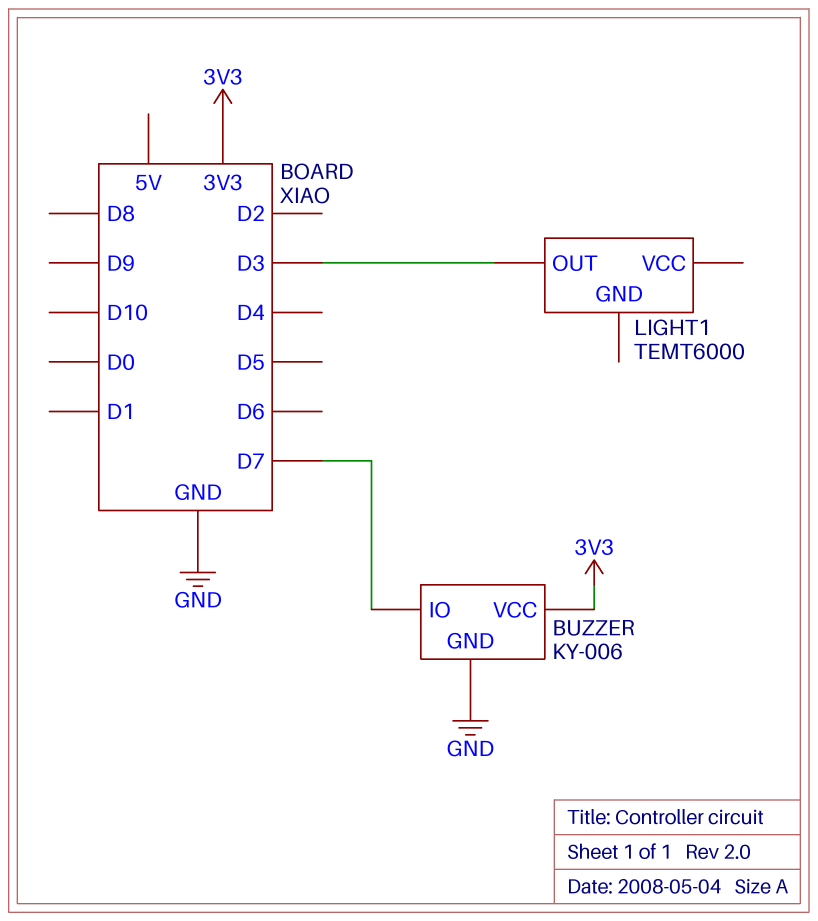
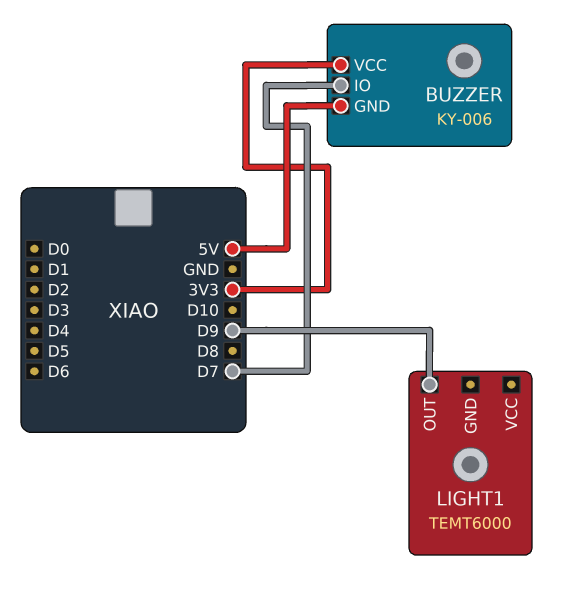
BUZZER pin GND: GND -> 5V
LIGHT1 pin OUT: D3 -> D9

